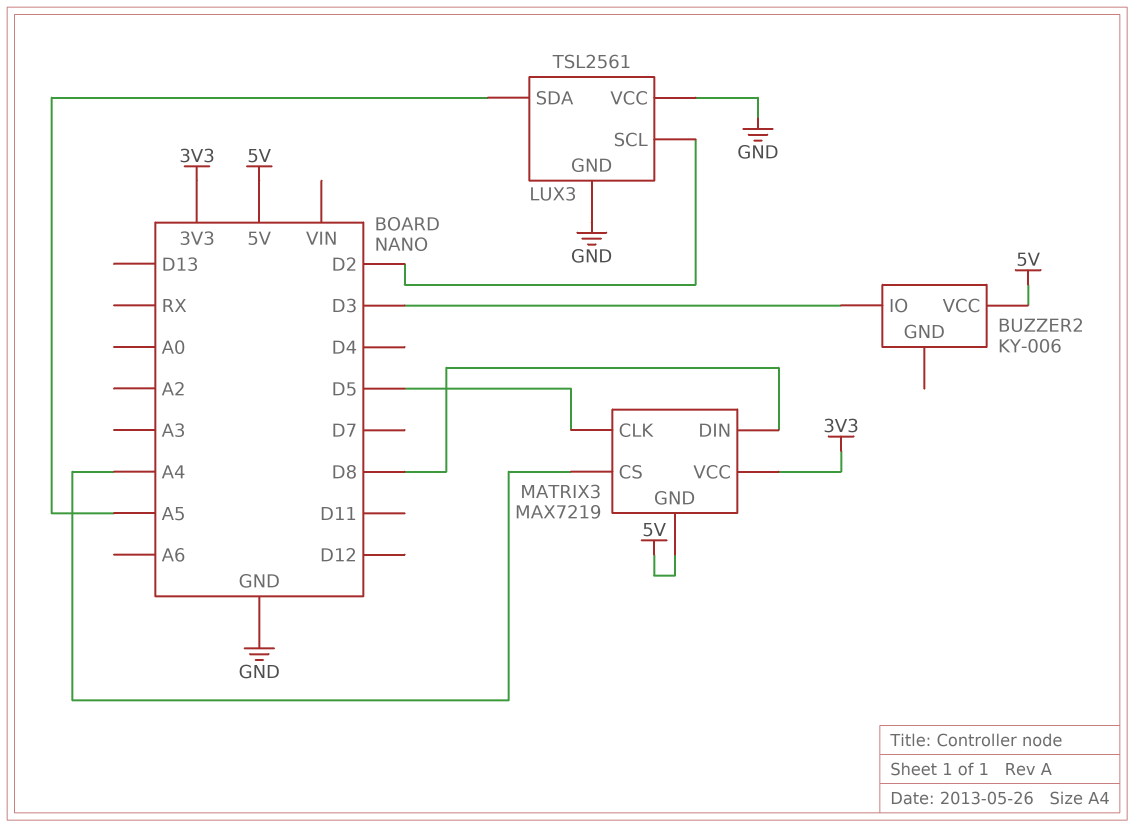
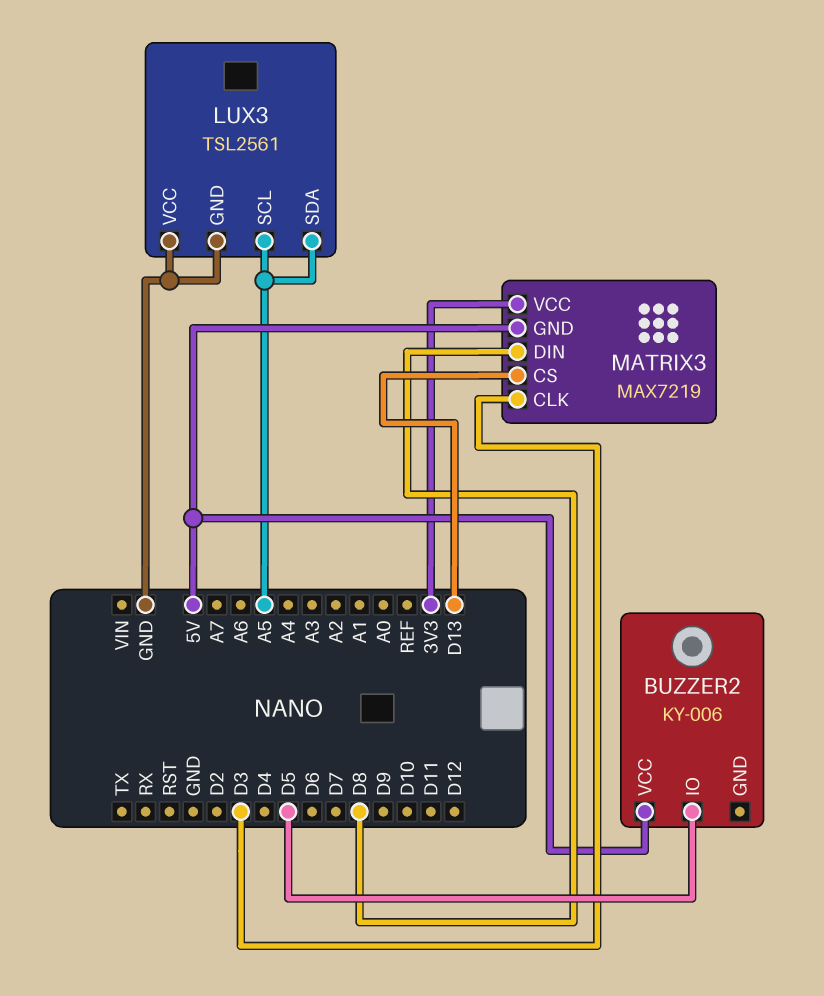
BUZZER2 pin IO: D3 -> D5
LUX3 pin SCL: D2 -> A5
MATRIX3 pin CLK: D5 -> D3
MATRIX3 pin CS: A4 -> D13

